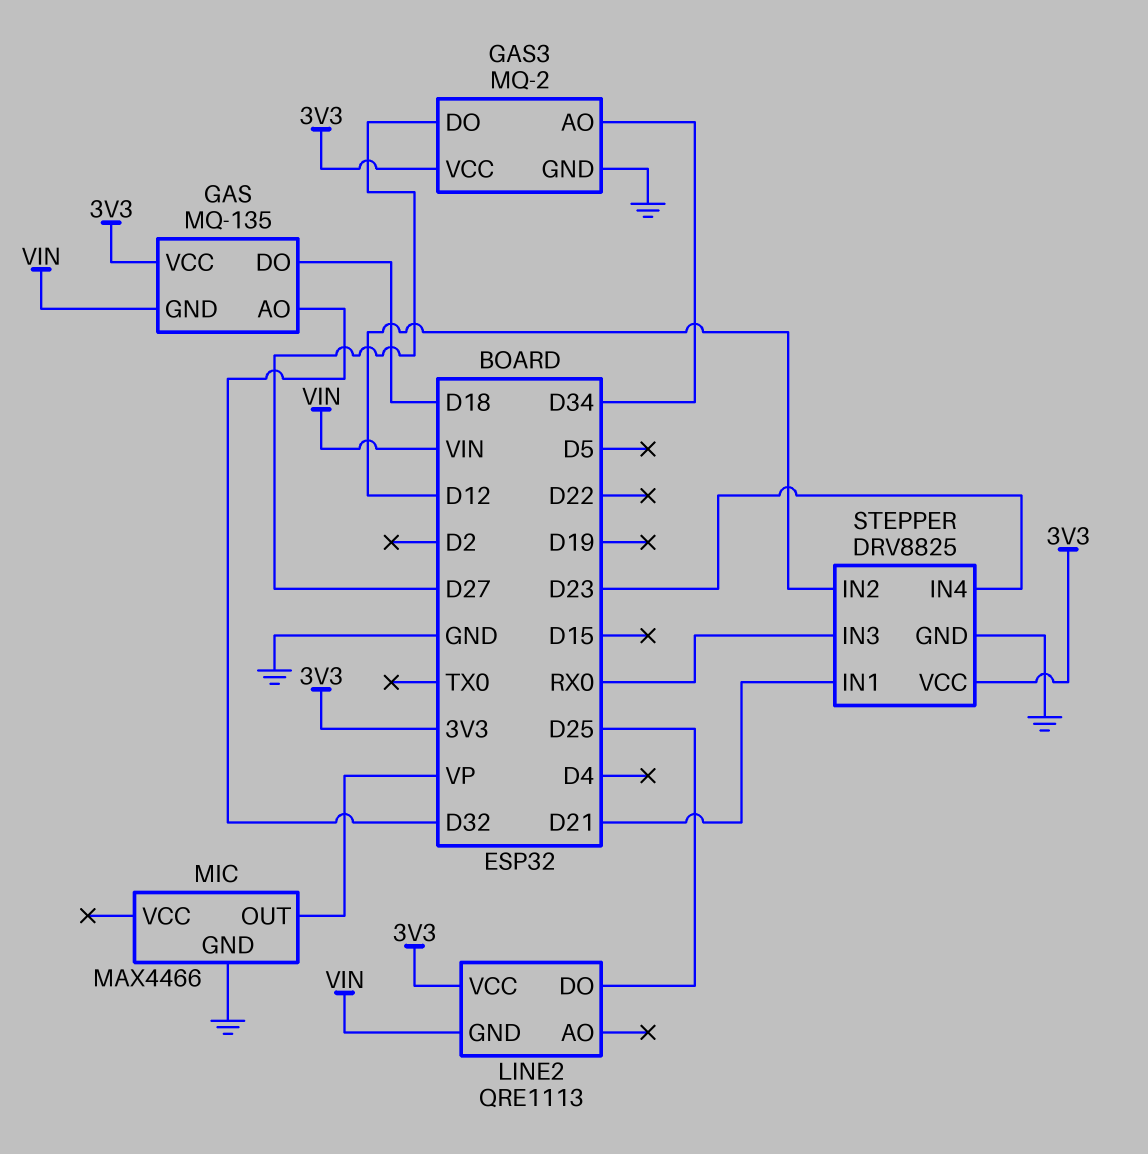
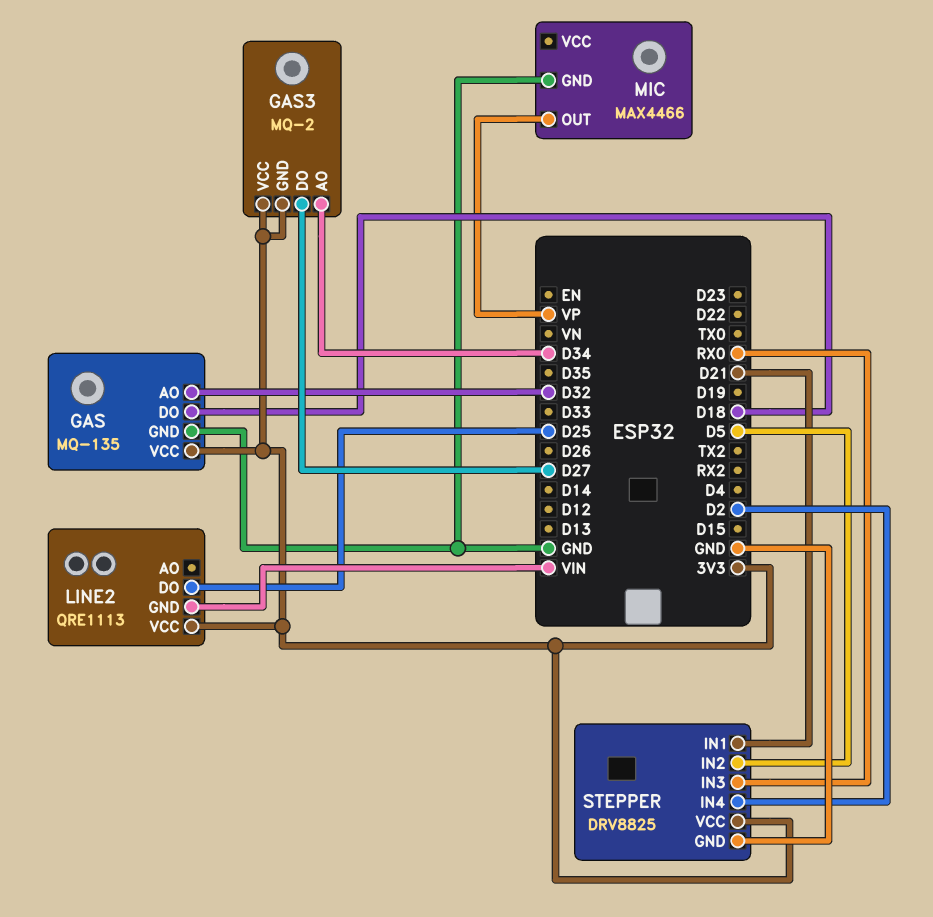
GAS pin GND: VIN -> GND
GAS3 pin GND: GND -> 3V3
STEPPER pin IN2: D12 -> D5
STEPPER pin IN4: D23 -> D2

